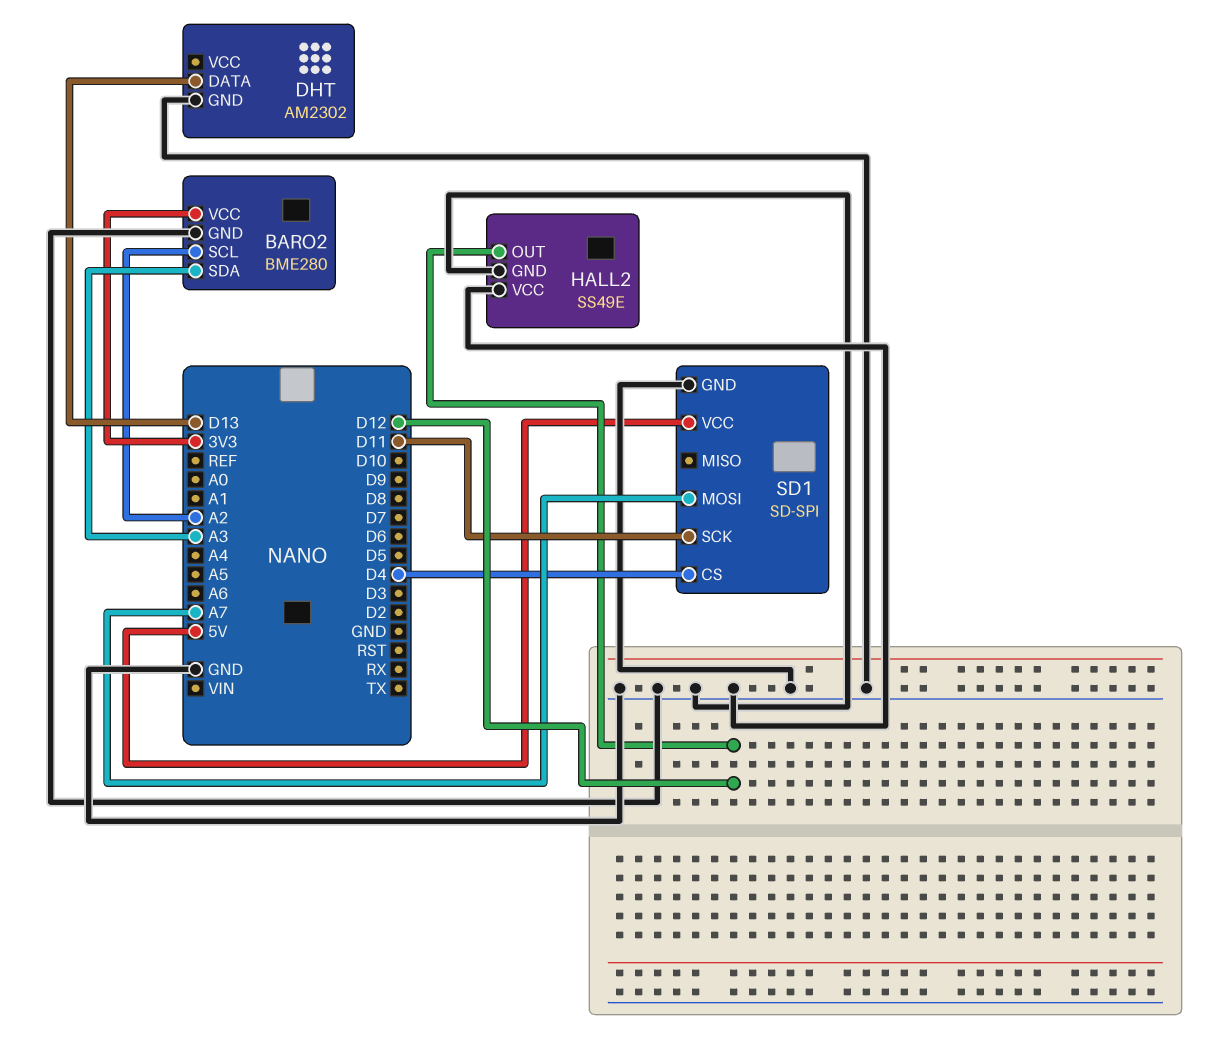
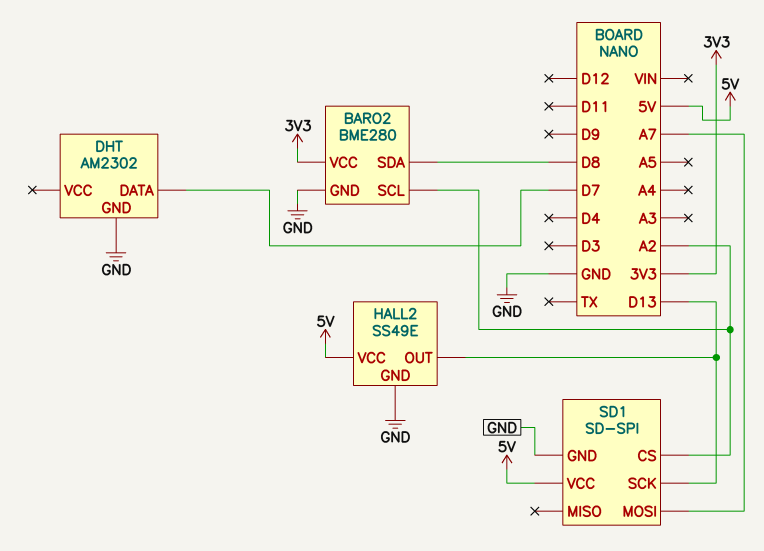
BARO2 pin SDA: A3 -> D8
DHT pin DATA: D13 -> D7
HALL2 pin OUT: D12 -> D13
HALL2 pin VCC: GND -> 5V
SD1 pin CS: D4 -> A2
SD1 pin SCK: D11 -> D13

